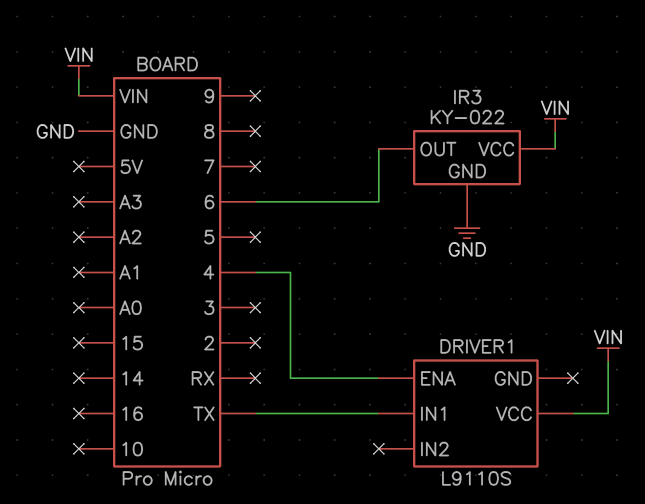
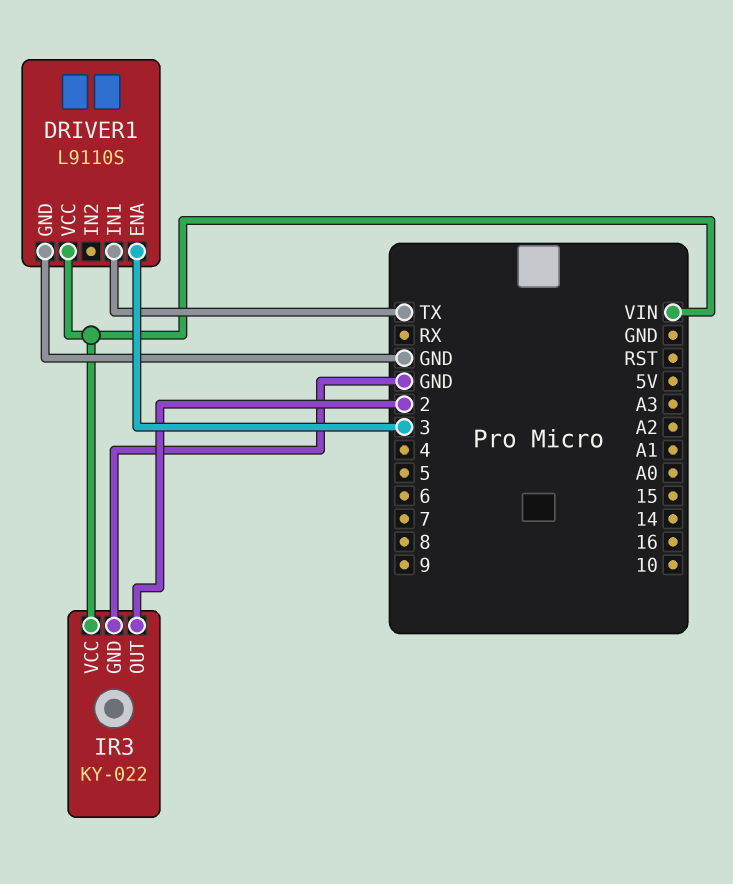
DRIVER1 pin ENA: 4 -> 3
DRIVER1 pin GND: none -> GND
IR3 pin OUT: 6 -> 2

